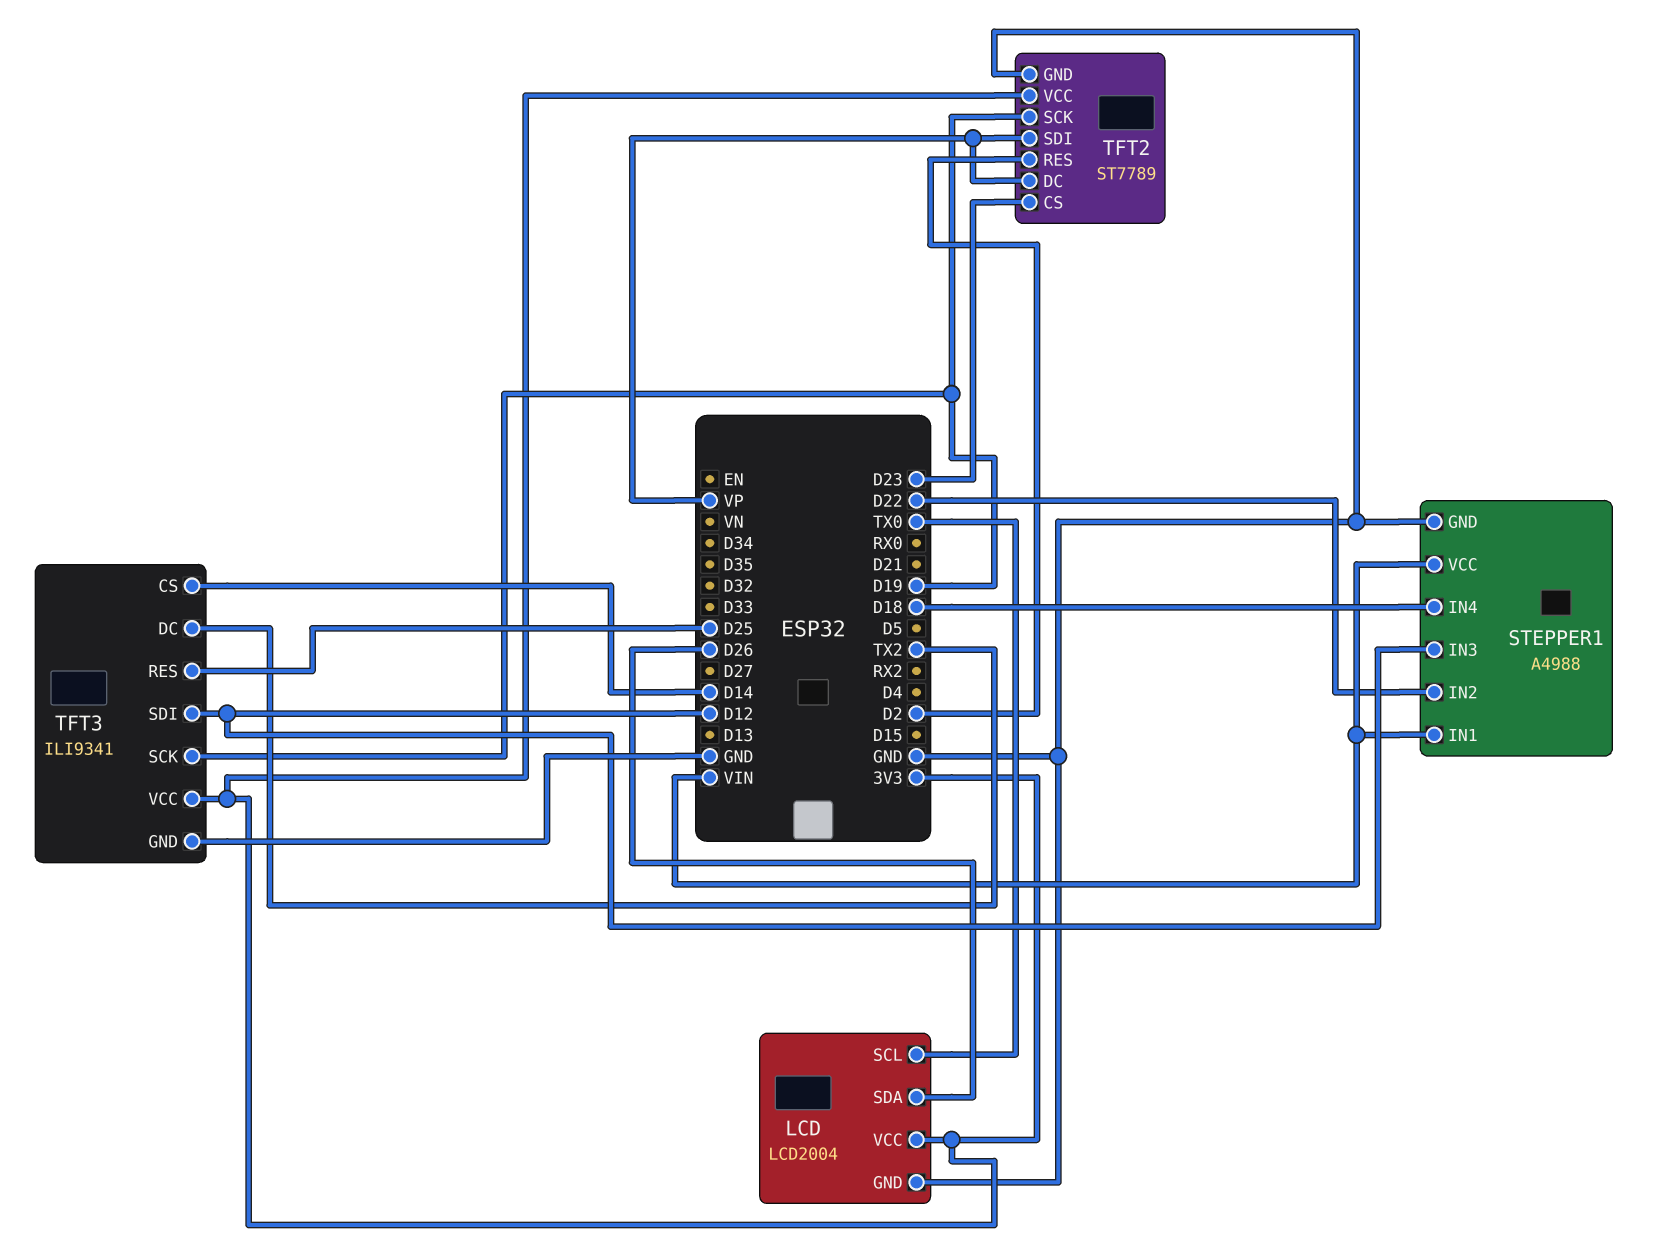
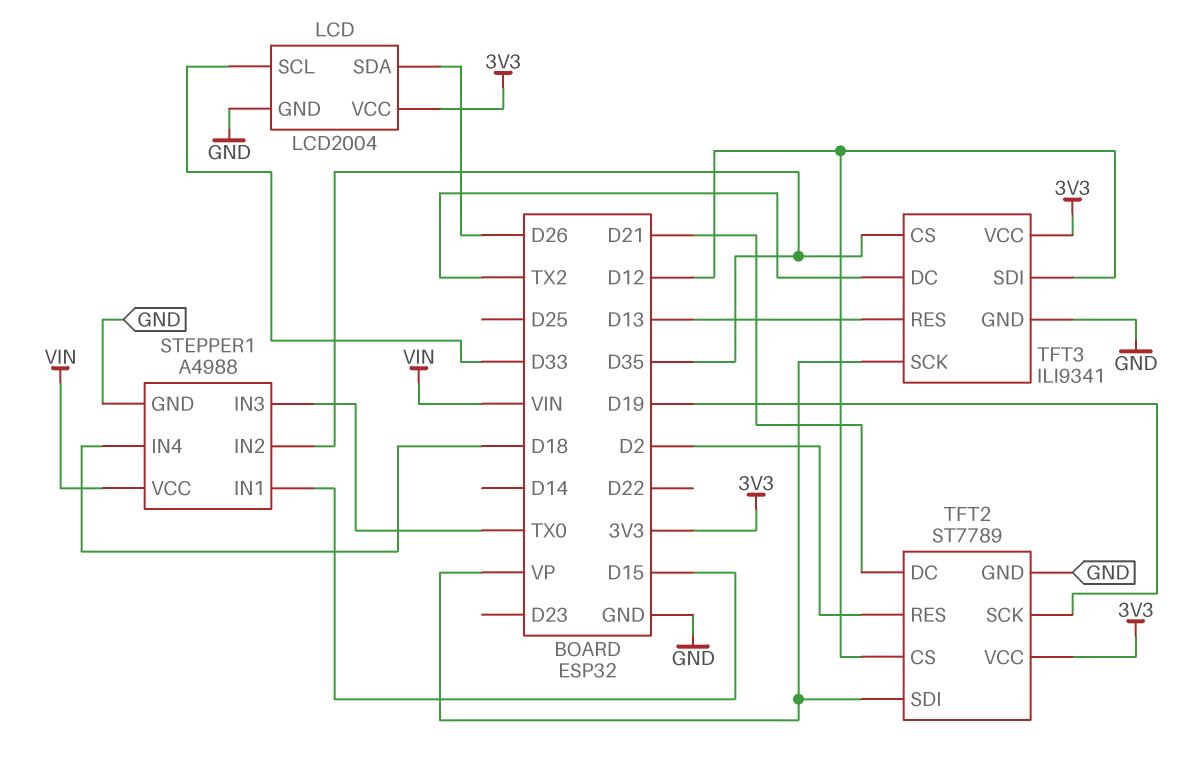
LCD pin SCL: TX0 -> D33
STEPPER1 pin IN1: VIN -> D15
STEPPER1 pin IN2: D22 -> D35
STEPPER1 pin IN3: D12 -> TX0
TFT2 pin CS: D23 -> D12
TFT2 pin DC: VP -> D21
TFT3 pin CS: D14 -> D35
TFT3 pin RES: D25 -> D13
TFT3 pin SCK: D19 -> VP

